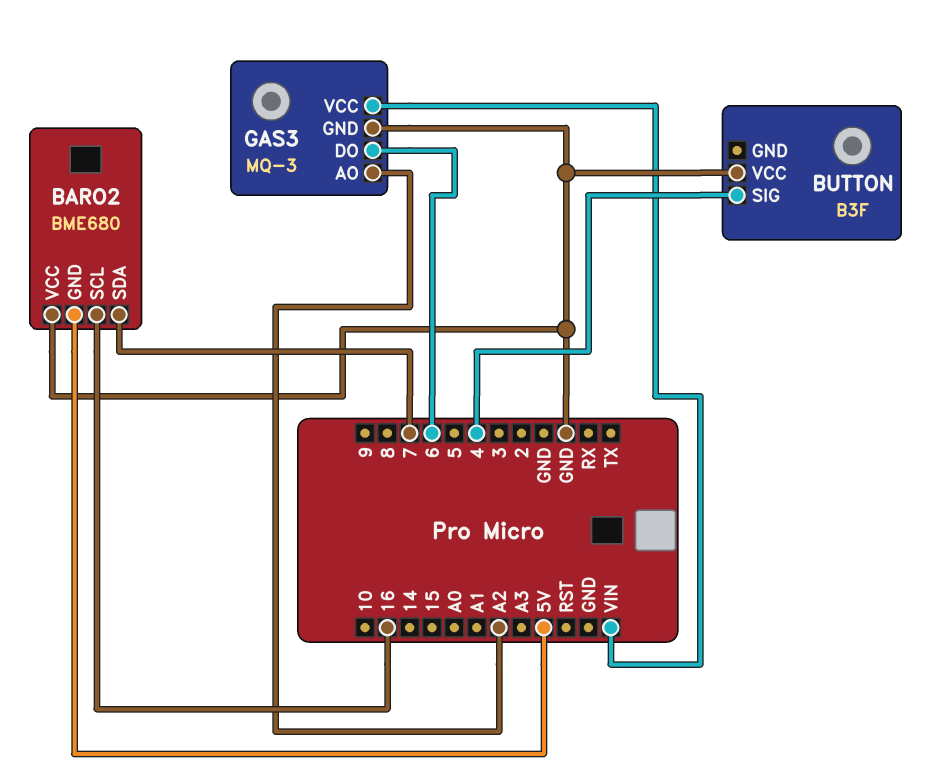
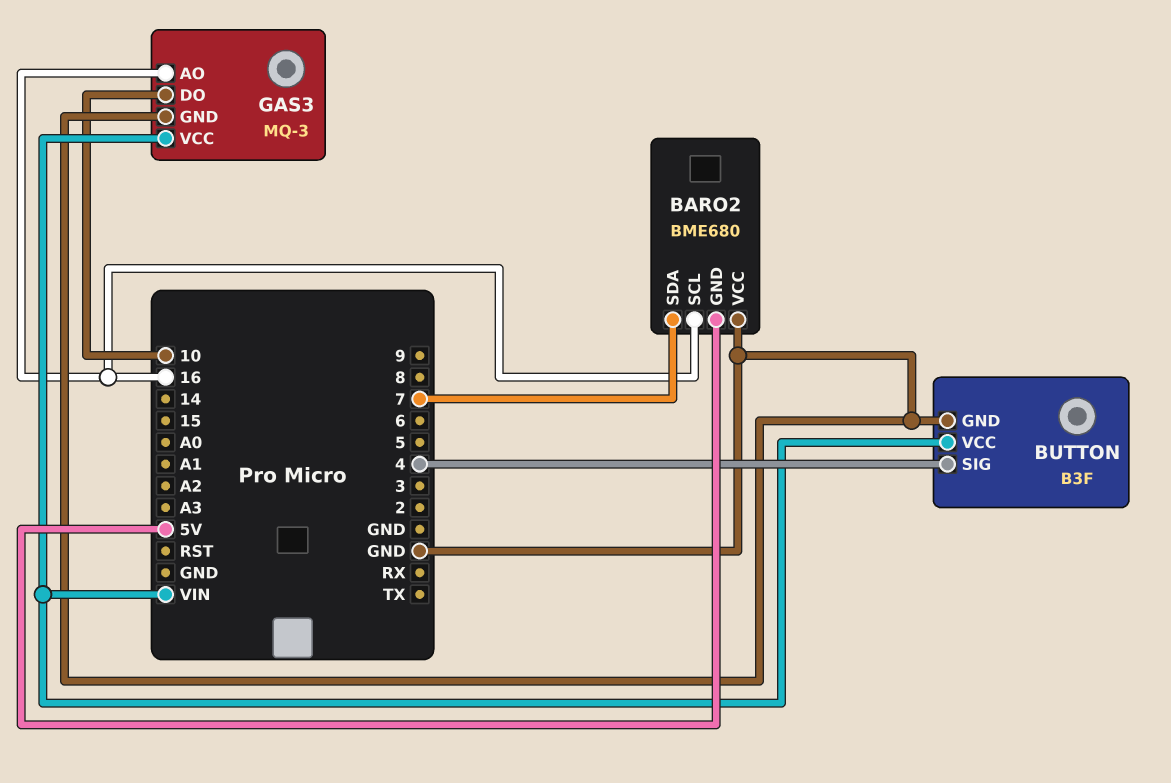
BUTTON pin GND: none -> GND
BUTTON pin VCC: GND -> VIN
GAS3 pin AO: A2 -> 16
GAS3 pin DO: 6 -> 10

